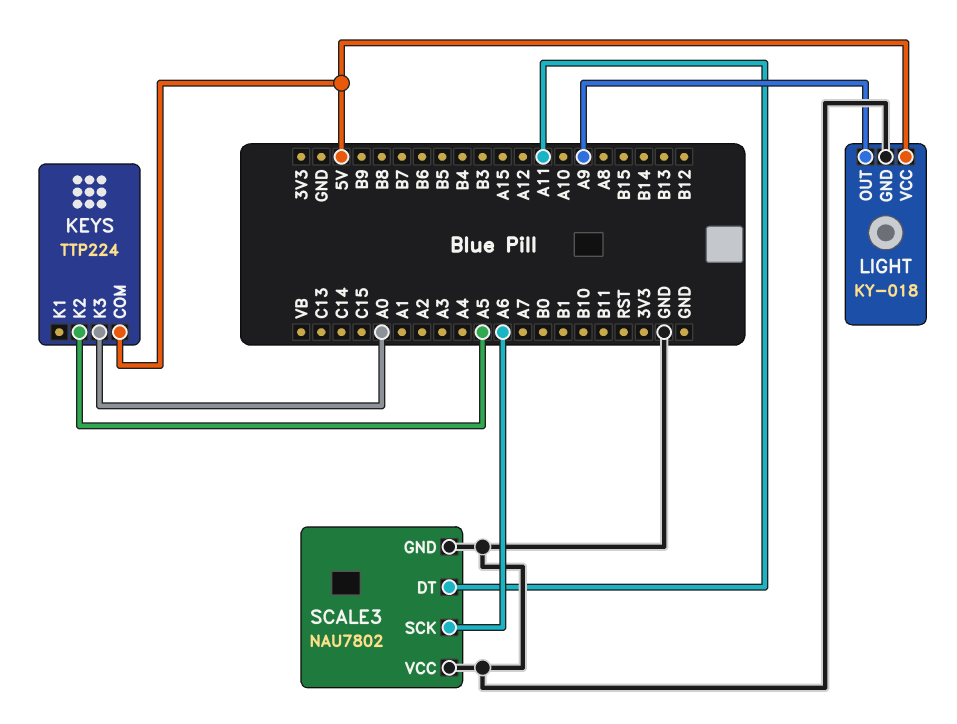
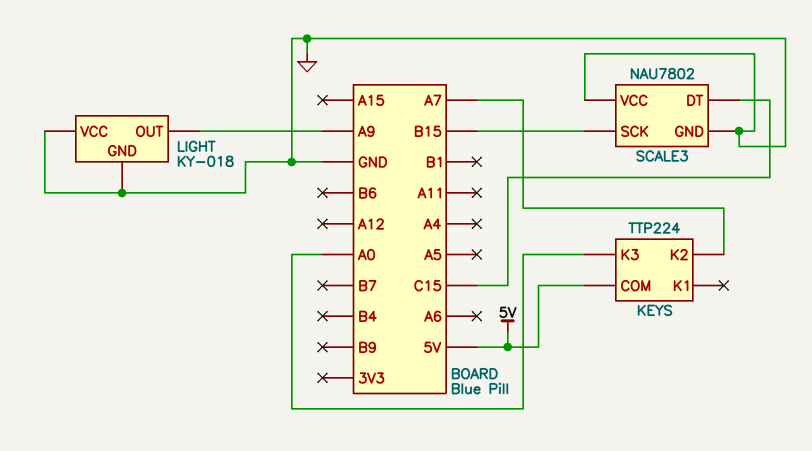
KEYS pin K2: A5 -> A7
LIGHT pin VCC: 5V -> GND
SCALE3 pin DT: A11 -> C15
SCALE3 pin SCK: A6 -> B15

